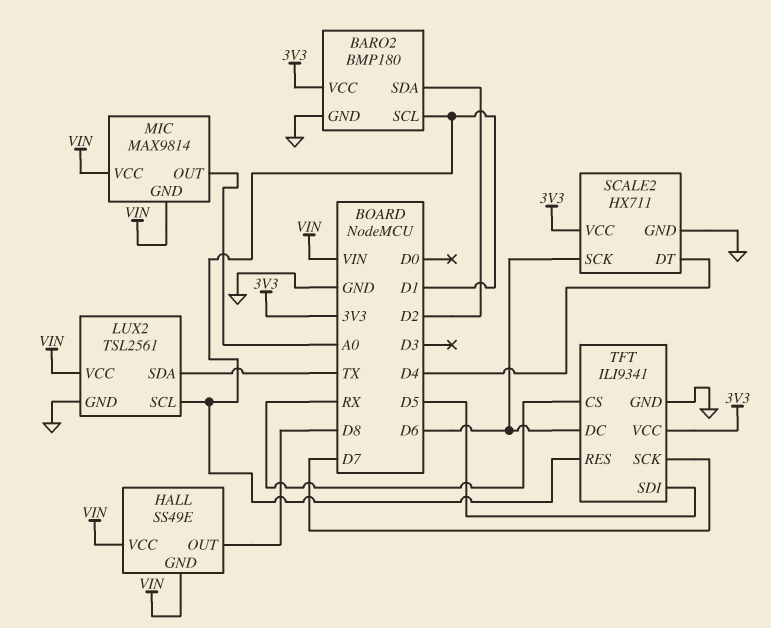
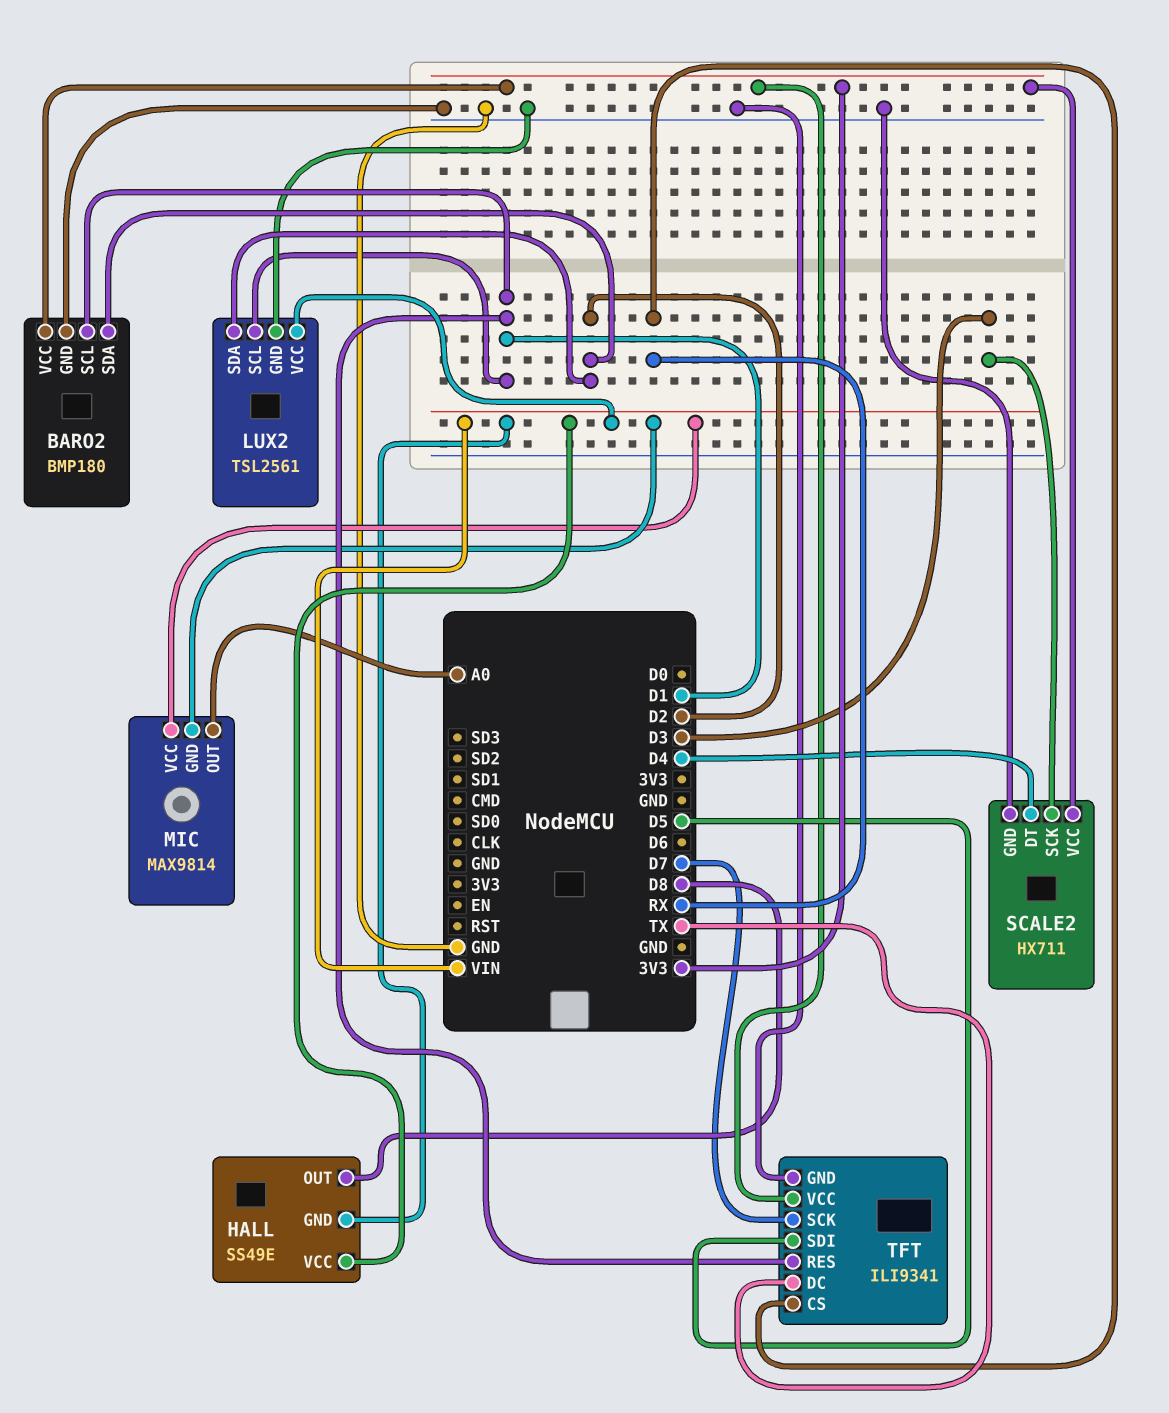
LUX2 pin SDA: TX -> D2
SCALE2 pin SCK: D6 -> D3
TFT pin DC: D6 -> TX

